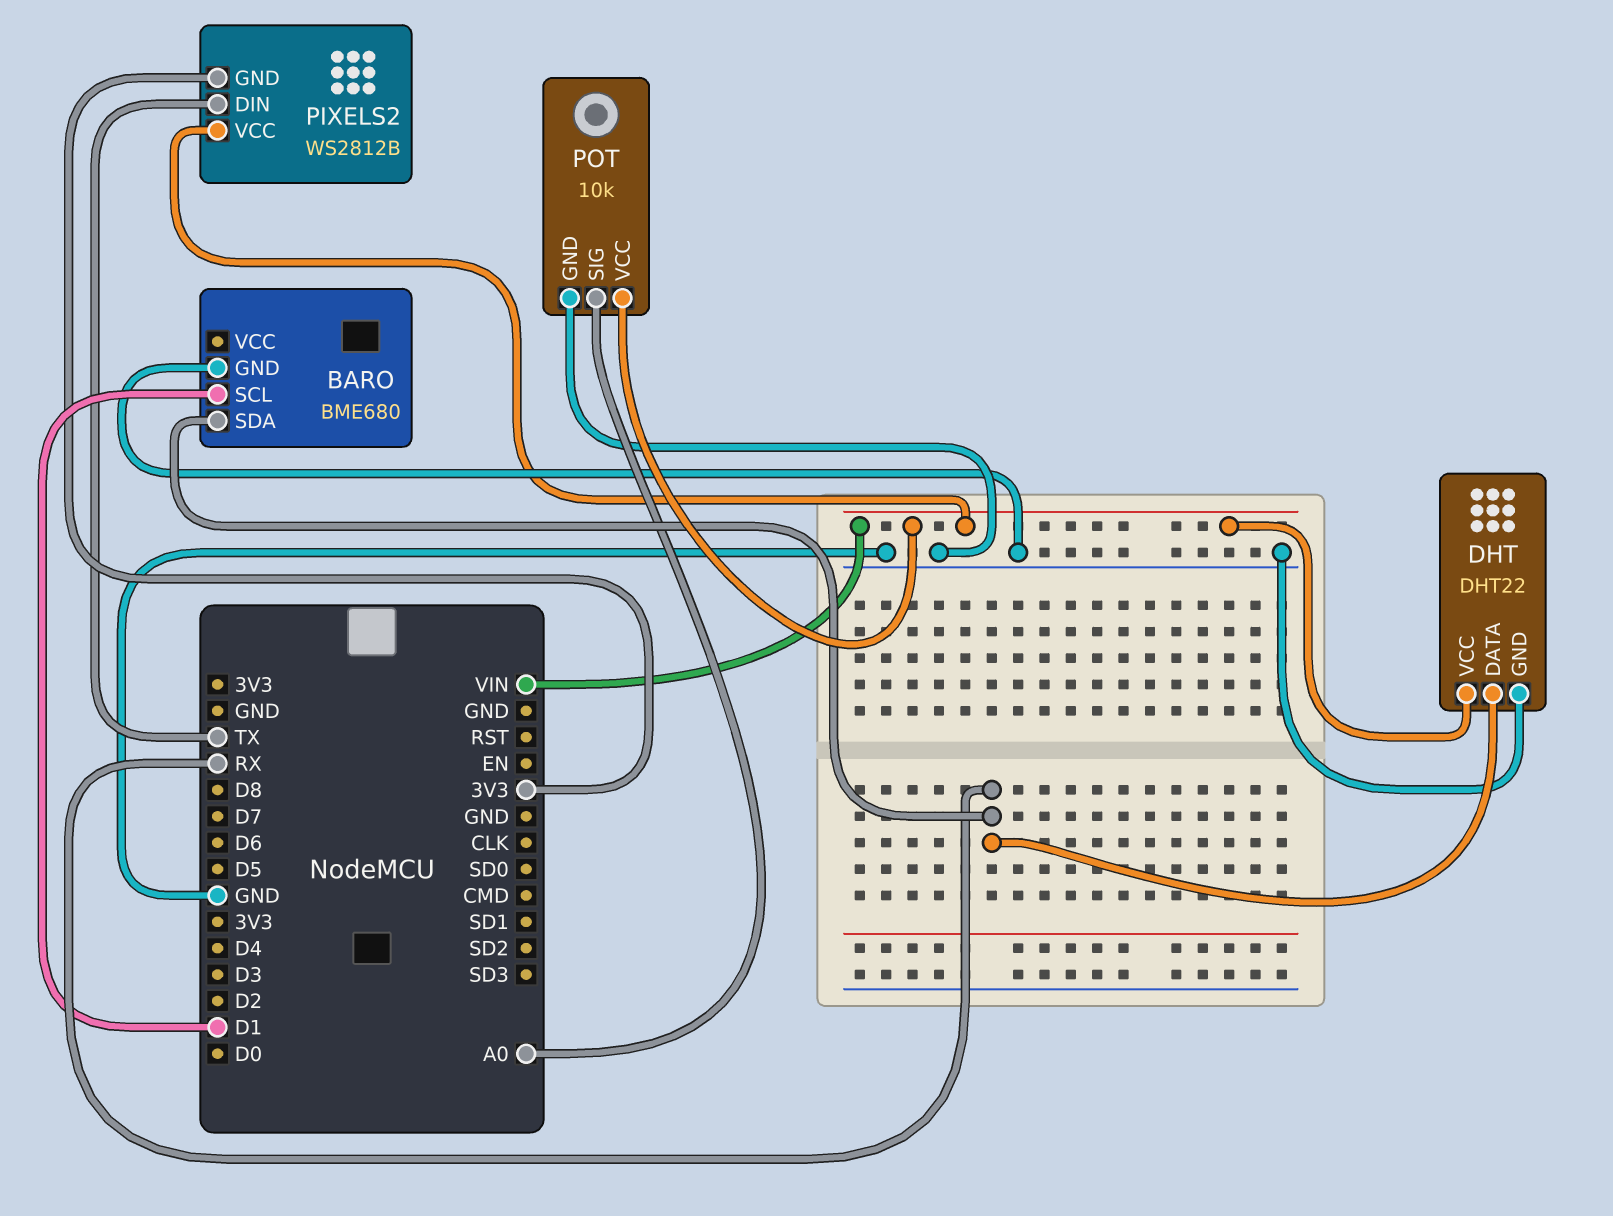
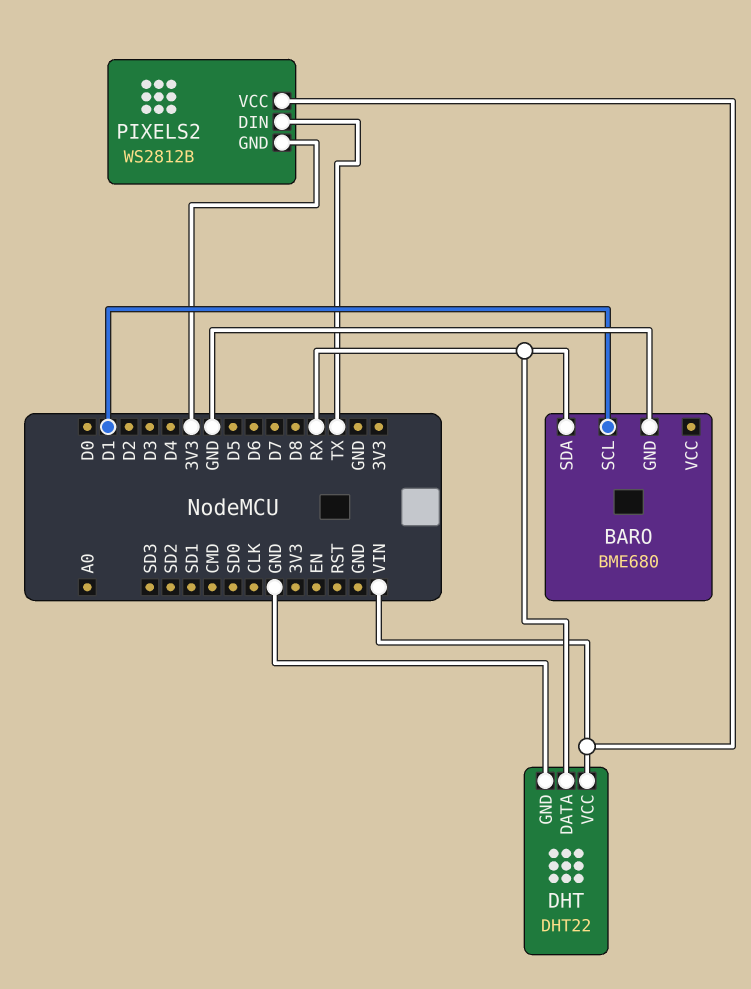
POT: 10k -> none
POT pin GND: GND -> none
POT pin SIG: A0 -> none
POT pin VCC: VIN -> none

